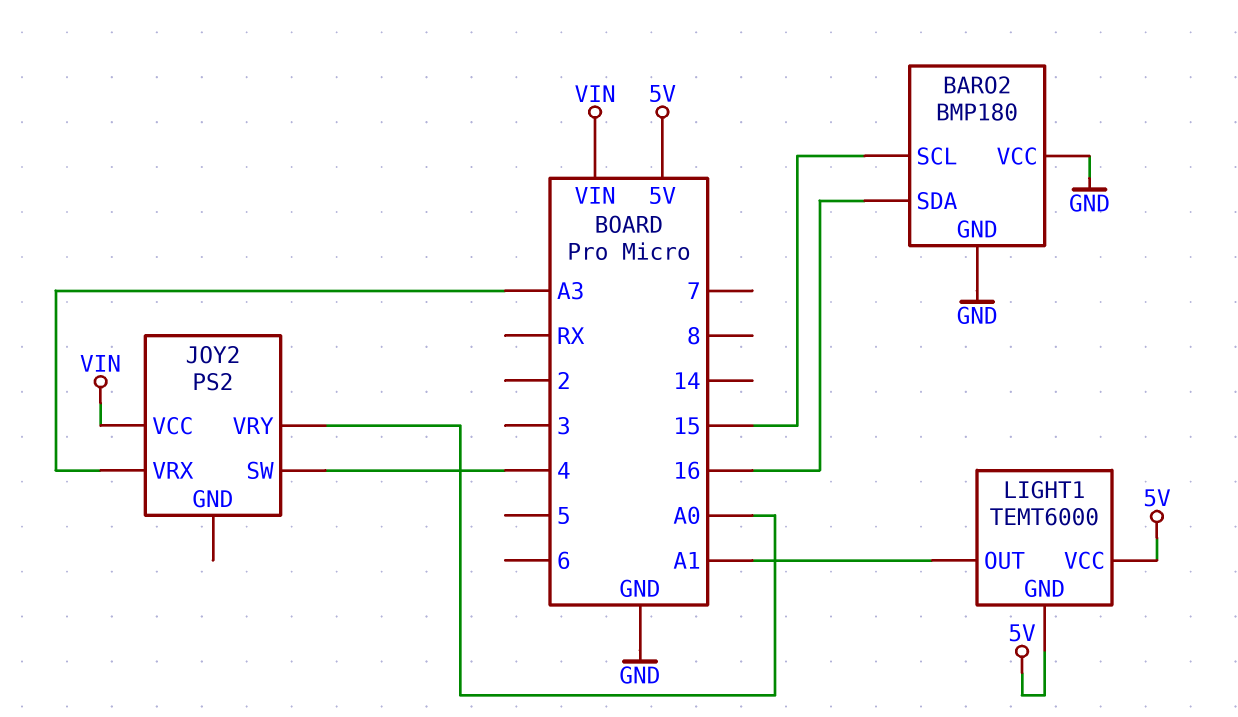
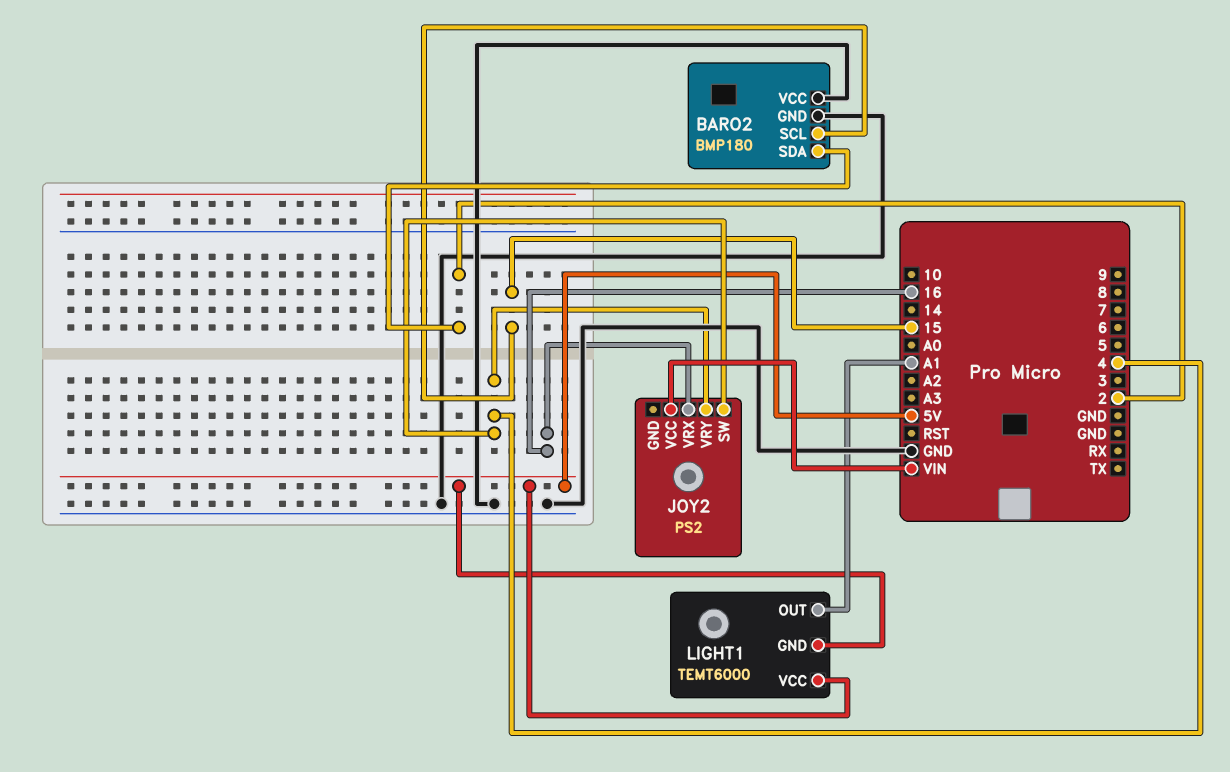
BARO2 pin SDA: 16 -> 2
JOY2 pin VRX: A3 -> 16
JOY2 pin VRY: A0 -> 4

